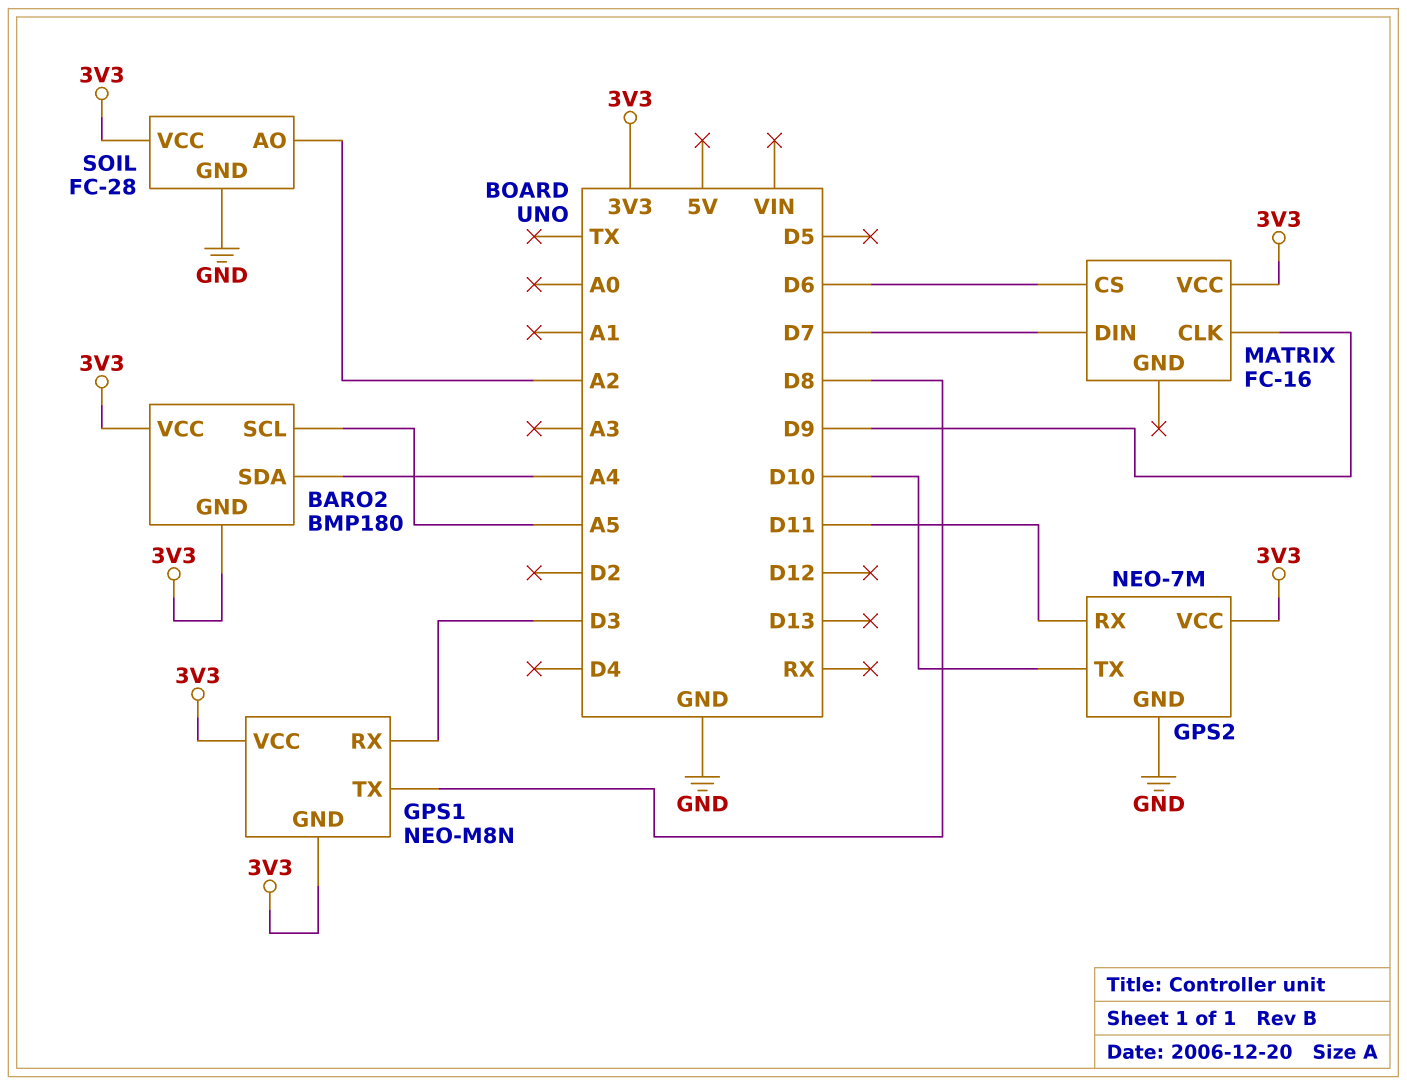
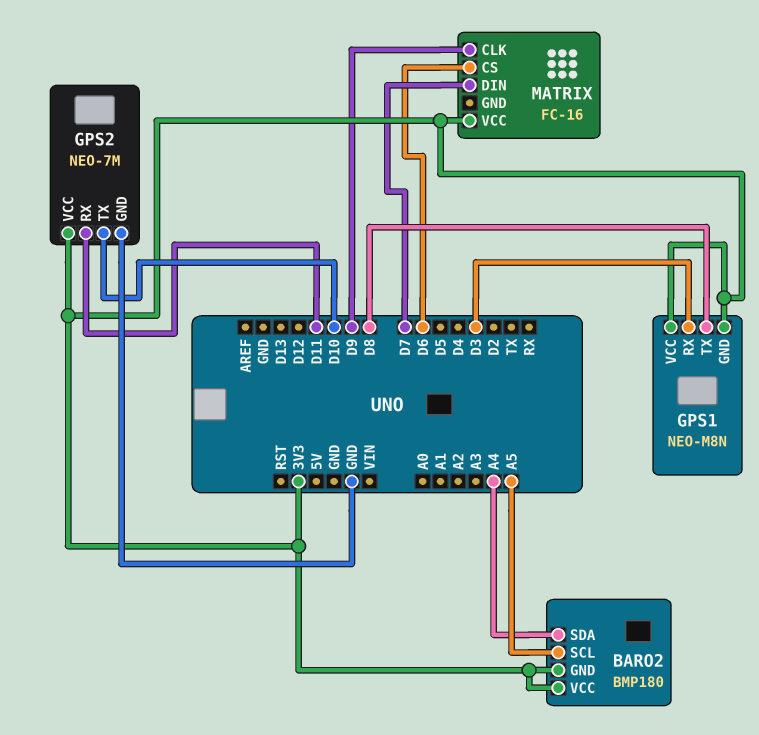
SOIL: FC-28 -> none
SOIL pin AO: A2 -> none
SOIL pin GND: GND -> none
SOIL pin VCC: 3V3 -> none

